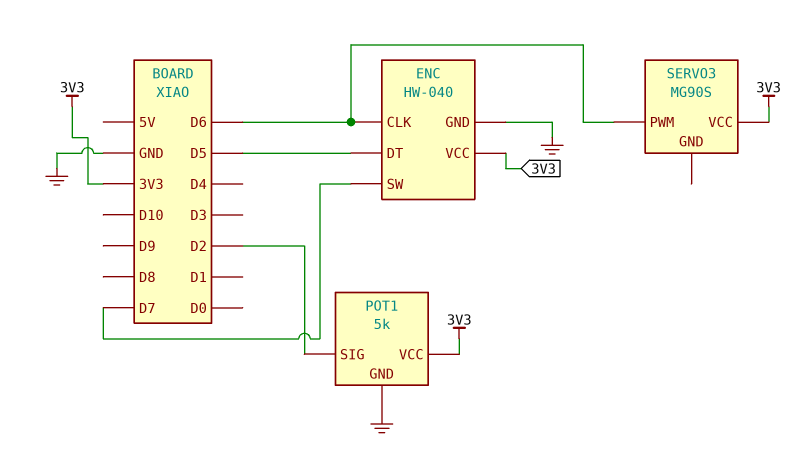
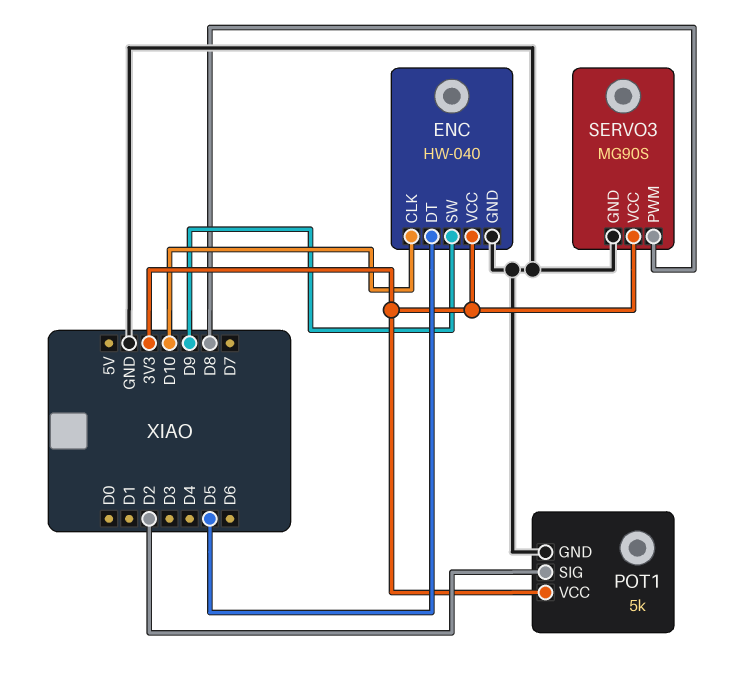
ENC pin CLK: D6 -> D10
ENC pin SW: D7 -> D9
SERVO3 pin GND: none -> GND
SERVO3 pin PWM: D6 -> D8

